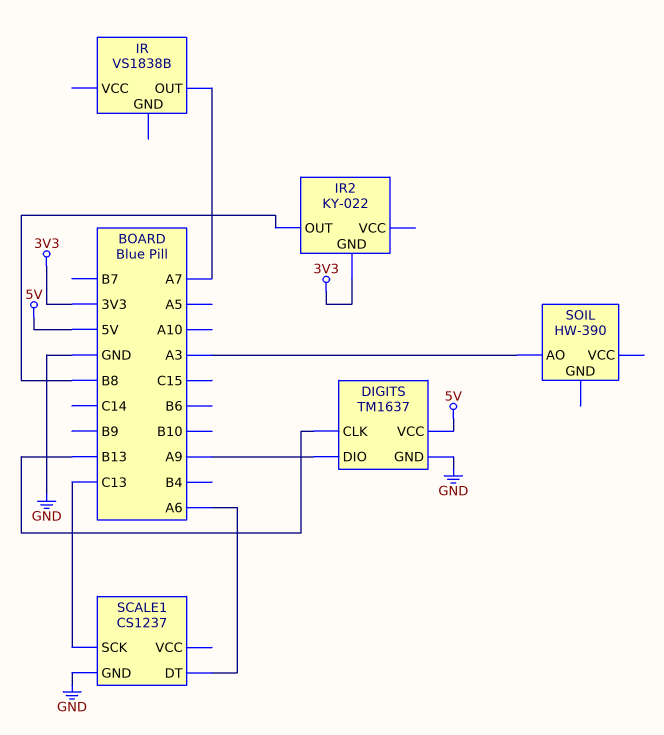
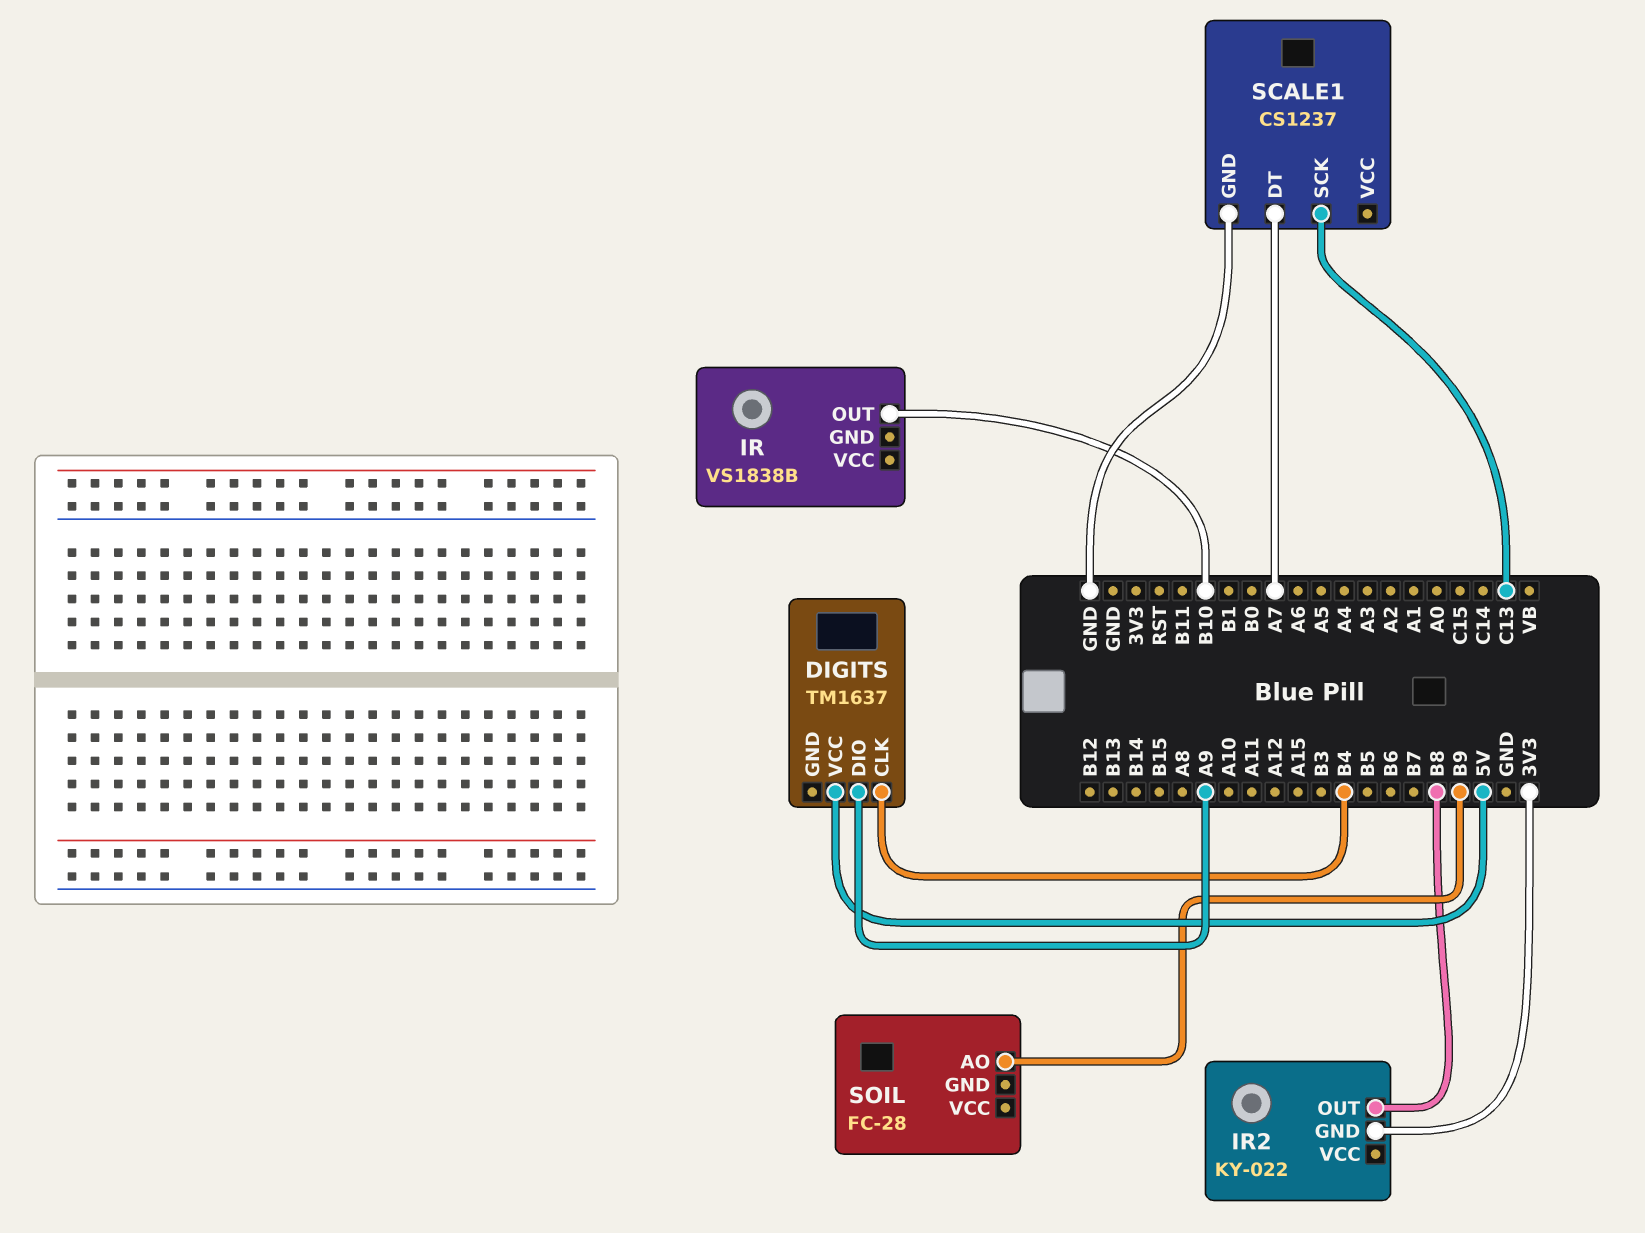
DIGITS pin CLK: B13 -> B4
DIGITS pin GND: GND -> none
IR pin OUT: A7 -> B10
SCALE1 pin DT: A6 -> A7
SOIL: HW-390 -> FC-28
SOIL pin AO: A3 -> B9

